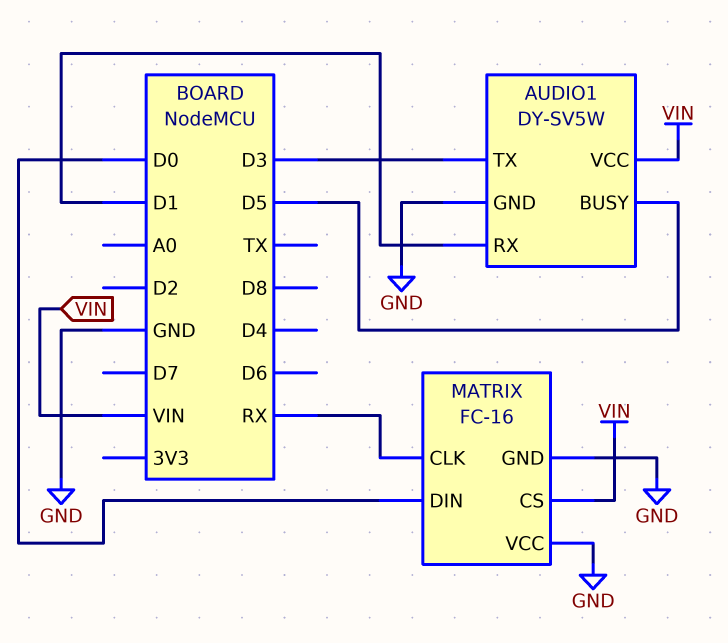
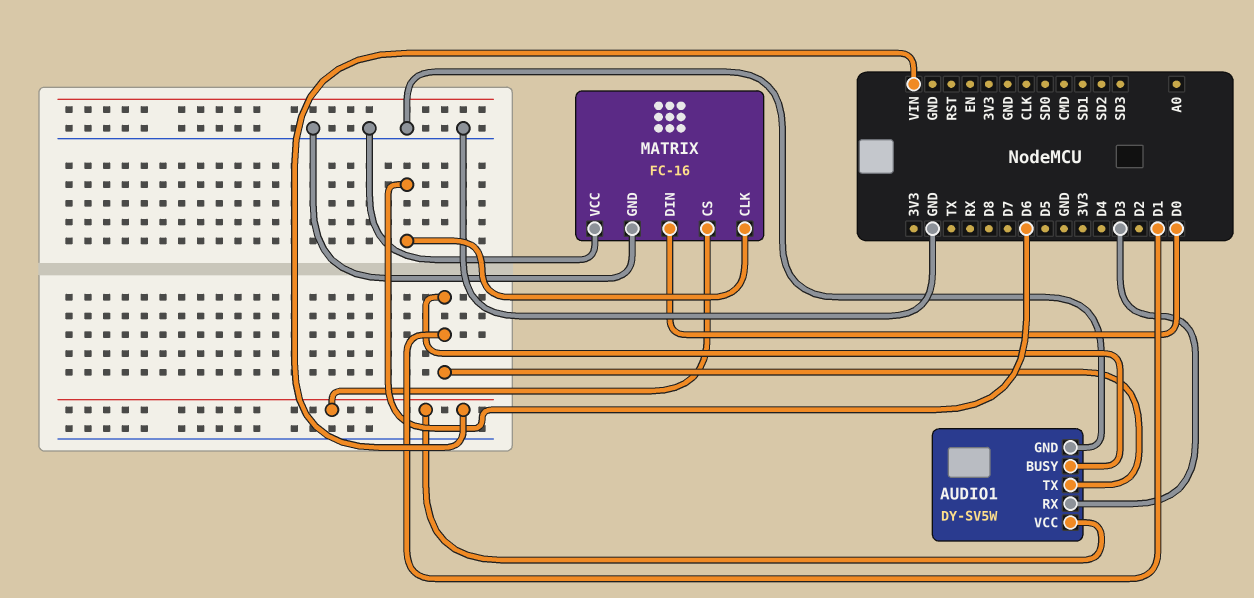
AUDIO1 pin BUSY: D5 -> D1
AUDIO1 pin RX: D1 -> D3
AUDIO1 pin TX: D3 -> D1
MATRIX pin CLK: RX -> D6

